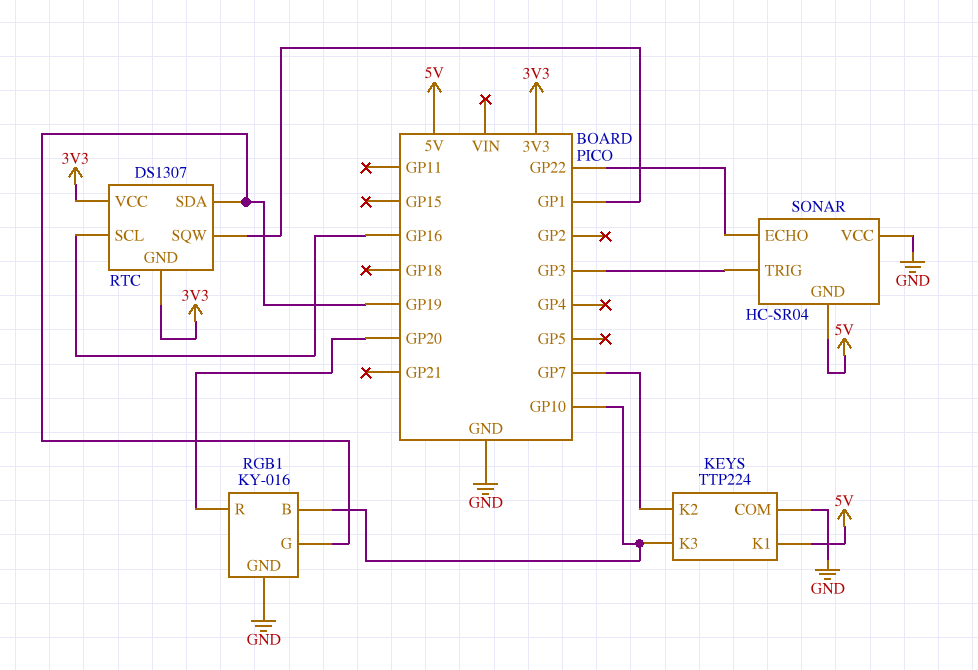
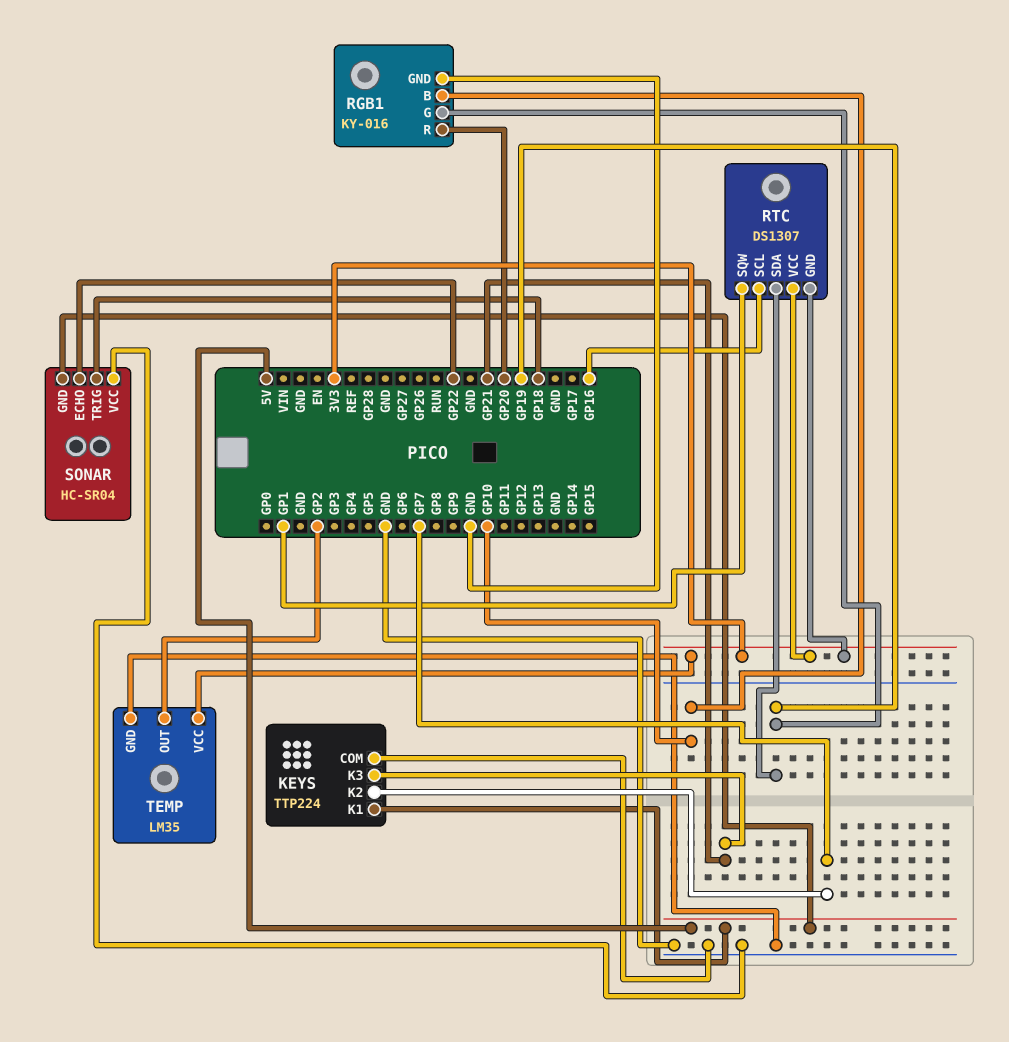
KEYS pin K3: GP10 -> GP21
SONAR pin TRIG: GP3 -> GP18
TEMP: none -> LM35
TEMP pin GND: none -> GND
TEMP pin OUT: none -> GP2
TEMP pin VCC: none -> 3V3

